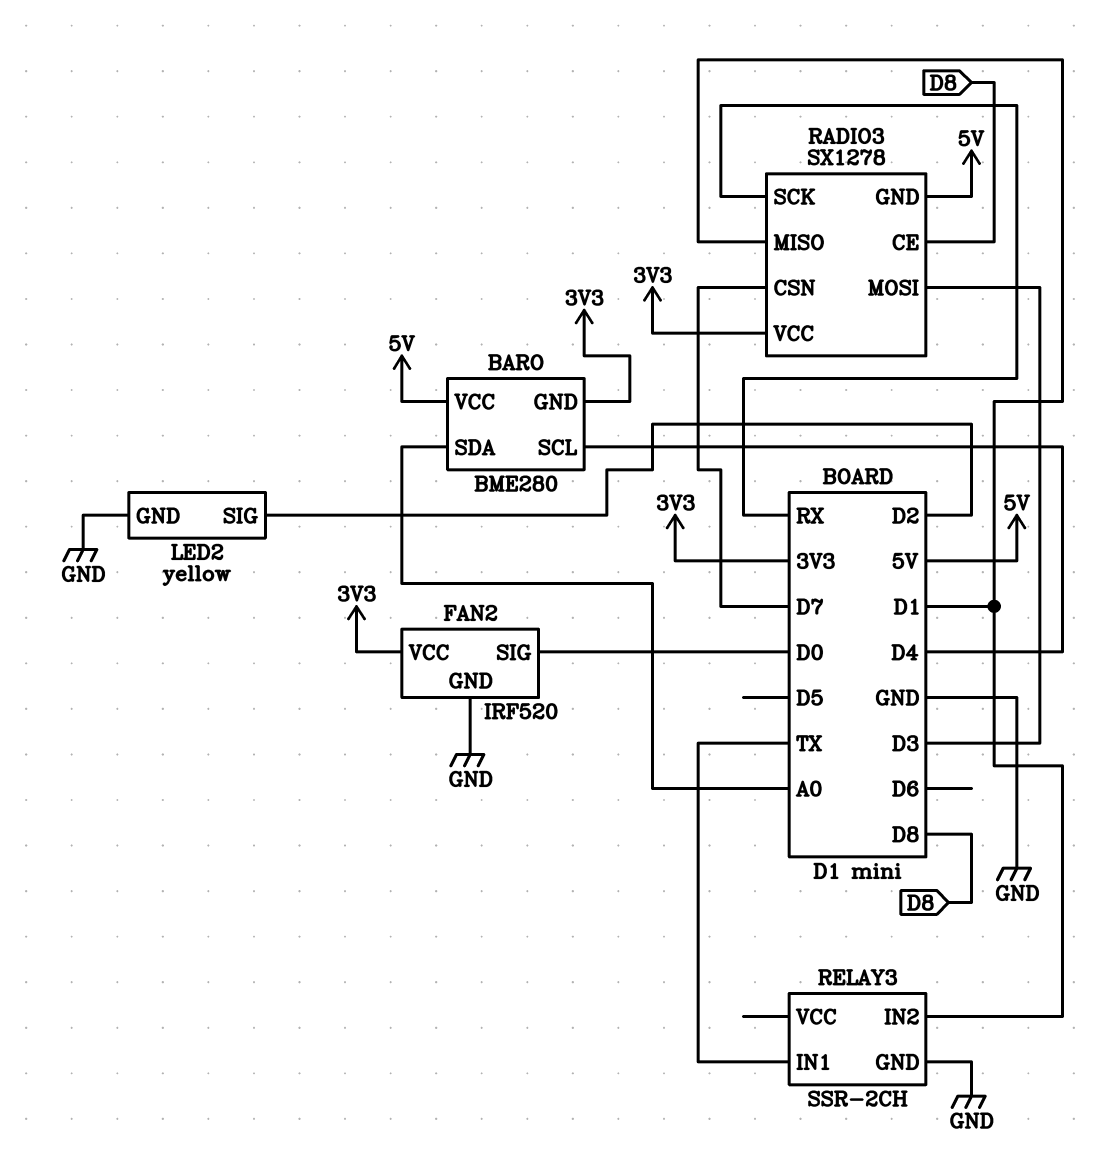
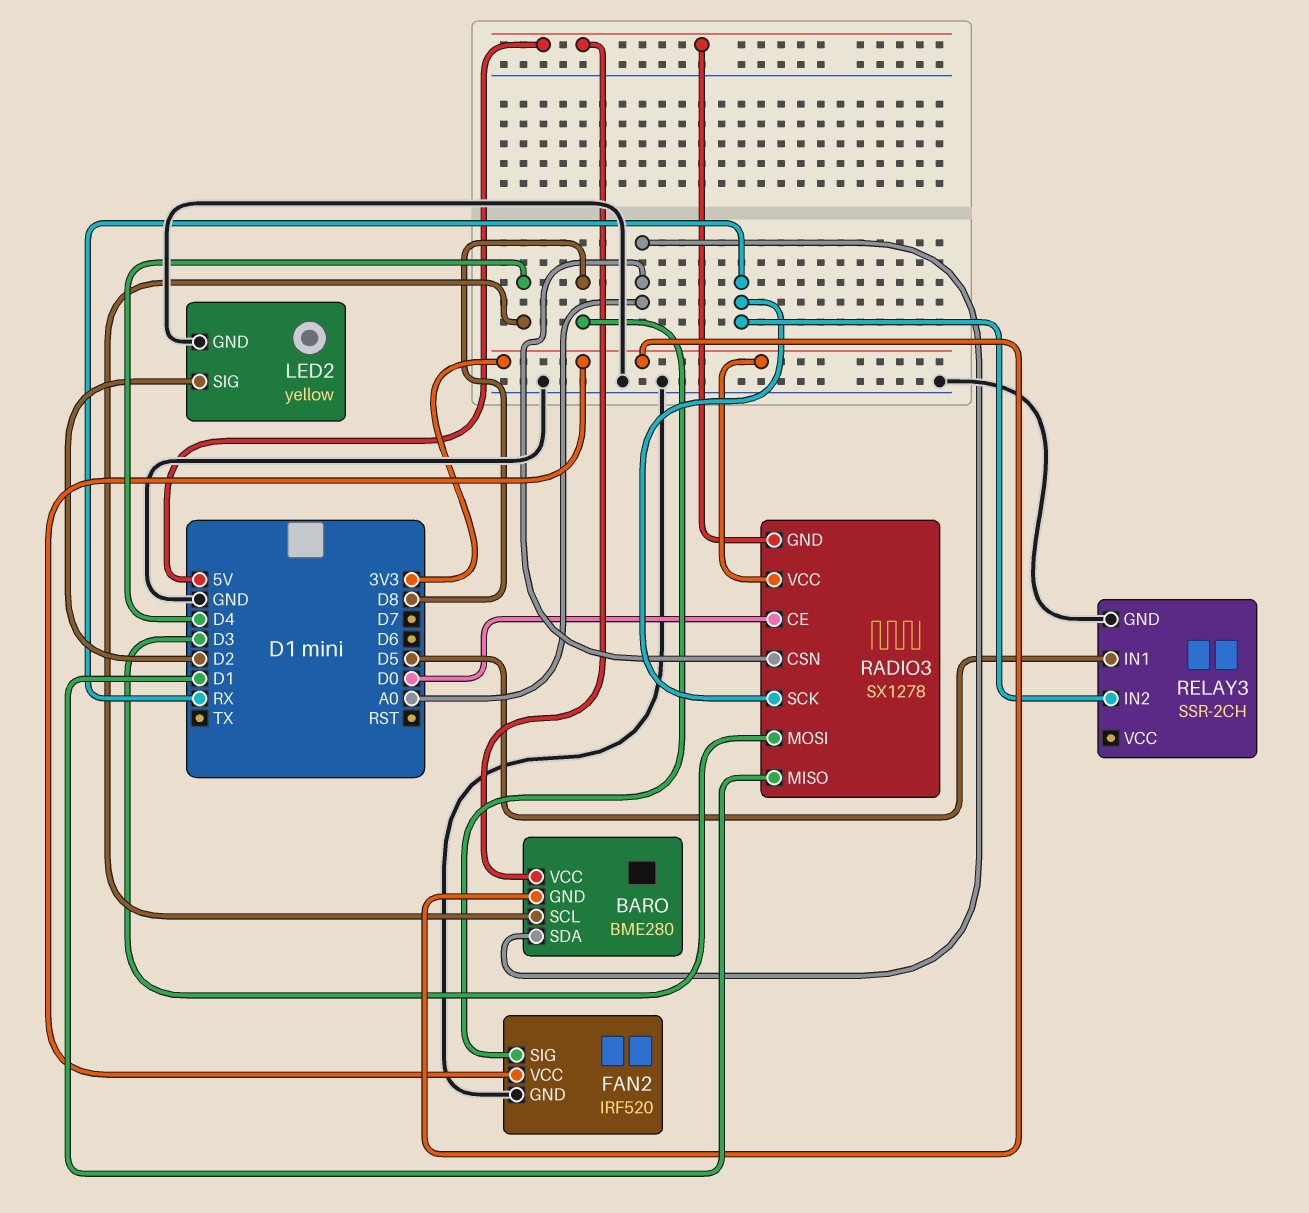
FAN2 pin SIG: D0 -> D8
RADIO3 pin CE: D8 -> D0
RADIO3 pin CSN: D7 -> A0
RELAY3 pin IN1: TX -> D5
RELAY3 pin IN2: D1 -> RX

